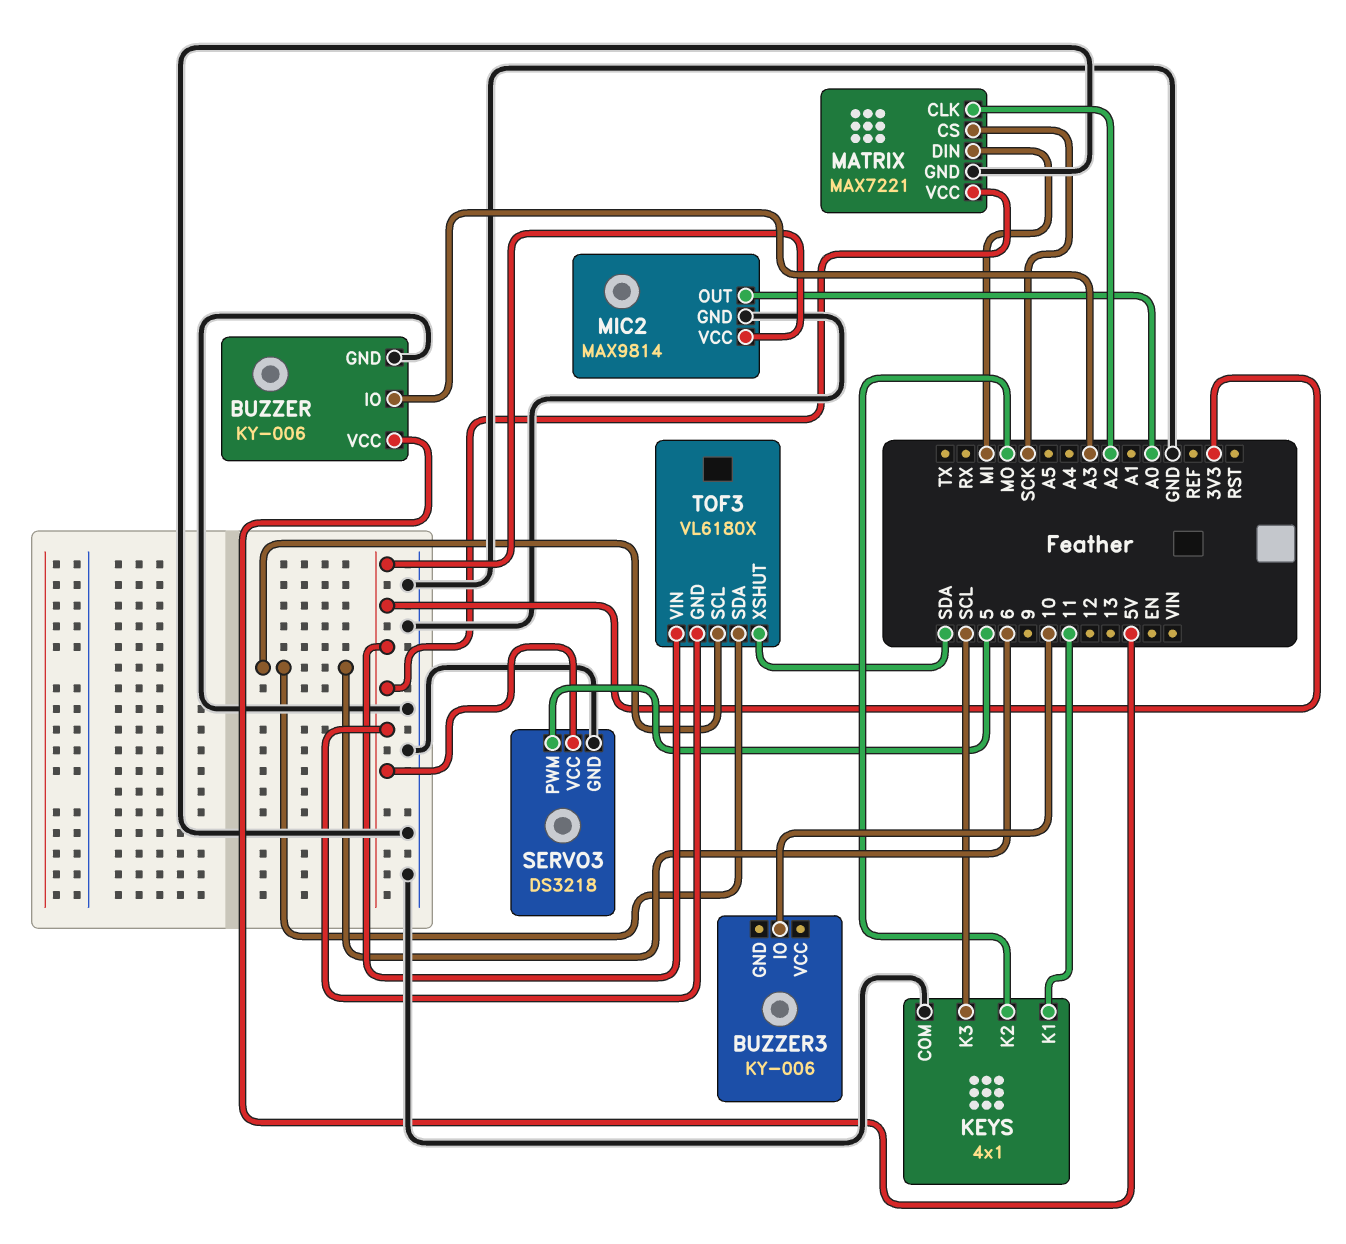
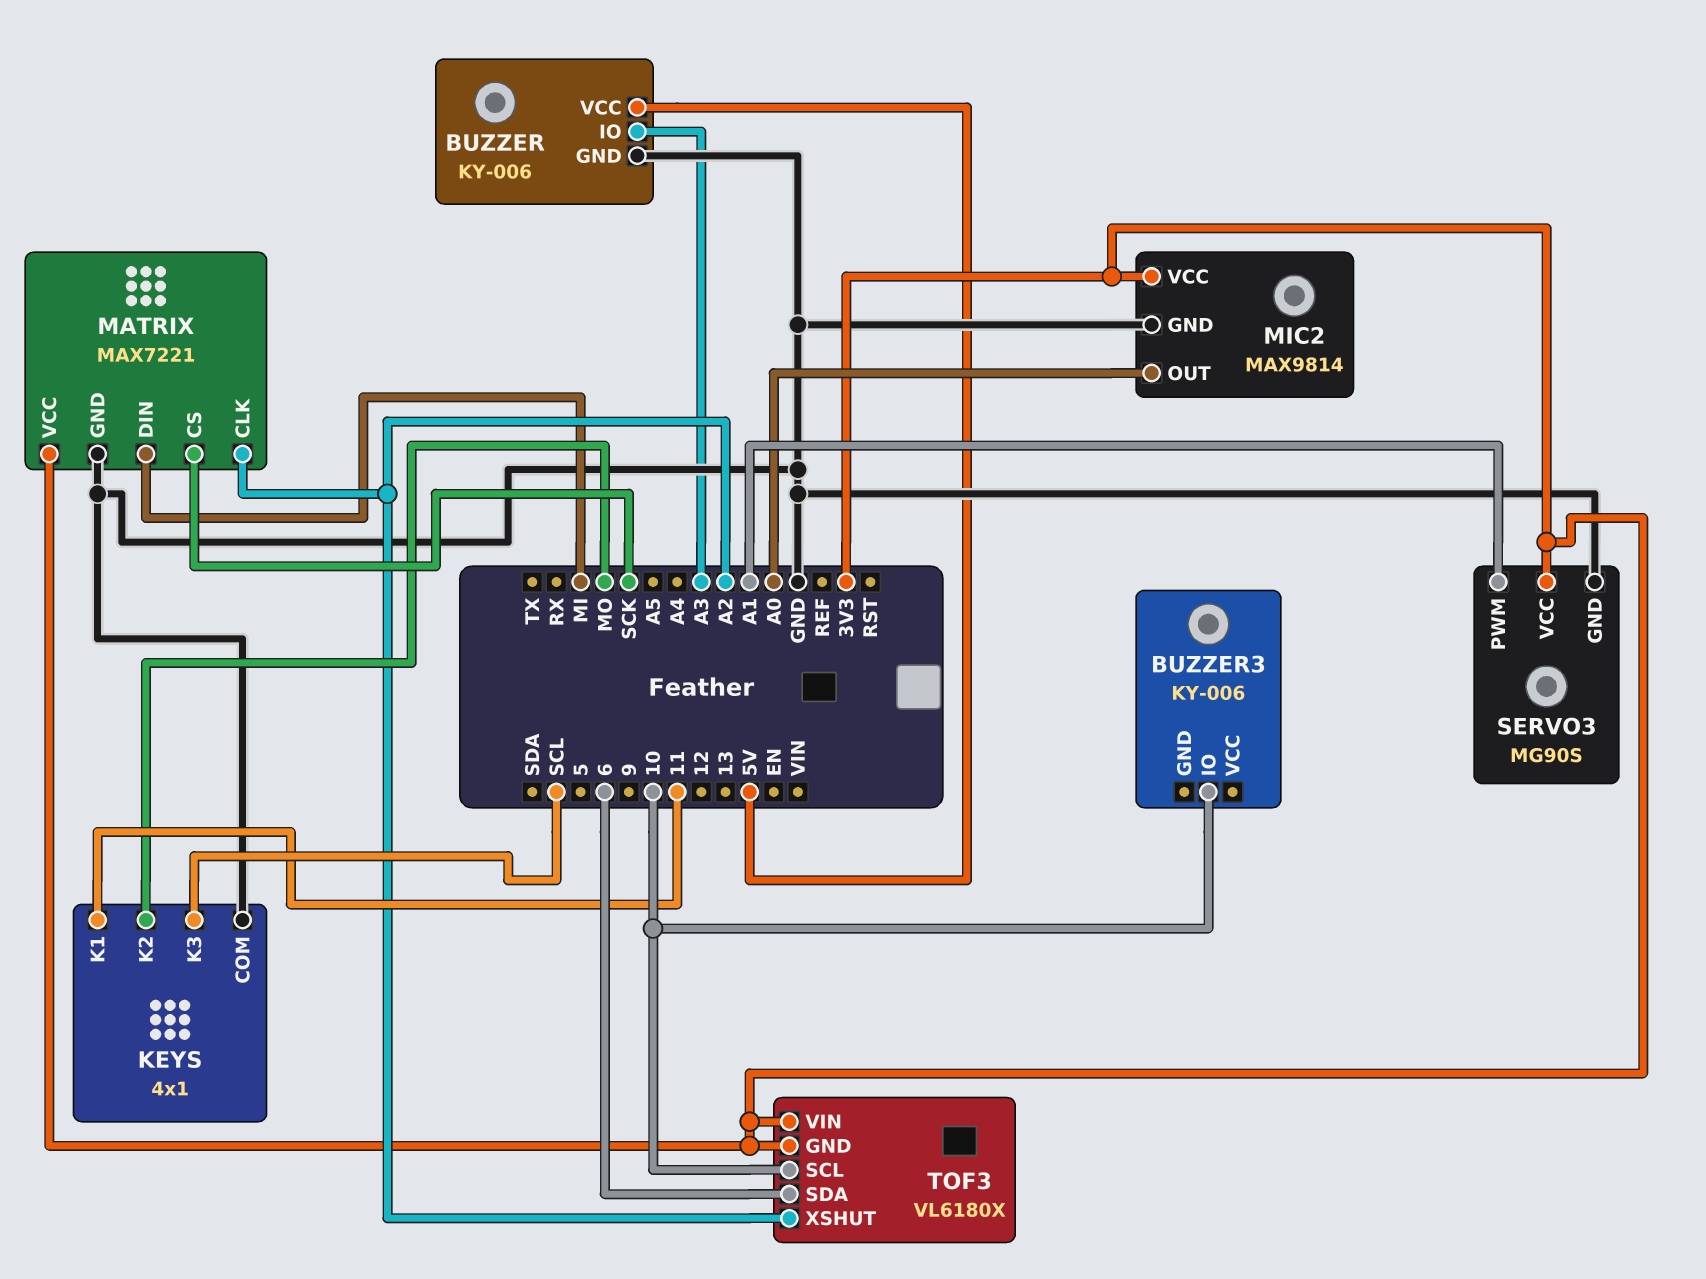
SERVO3: DS3218 -> MG90S
SERVO3 pin PWM: 5 -> A1
TOF3 pin SCL: 6 -> 10
TOF3 pin XSHUT: SDA -> A2

